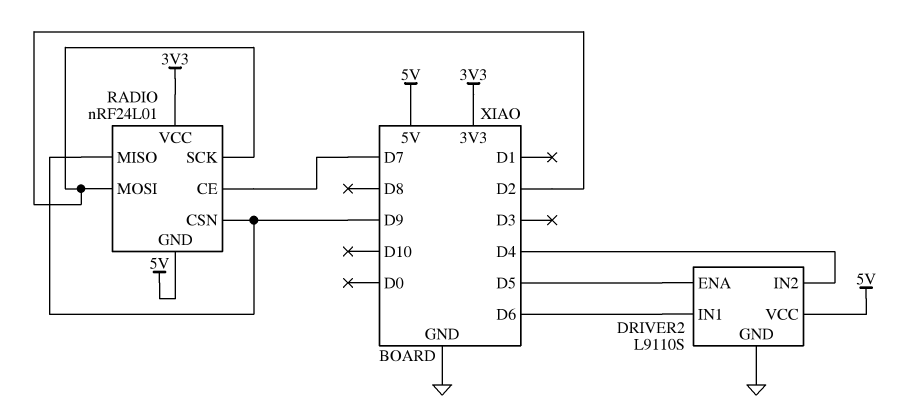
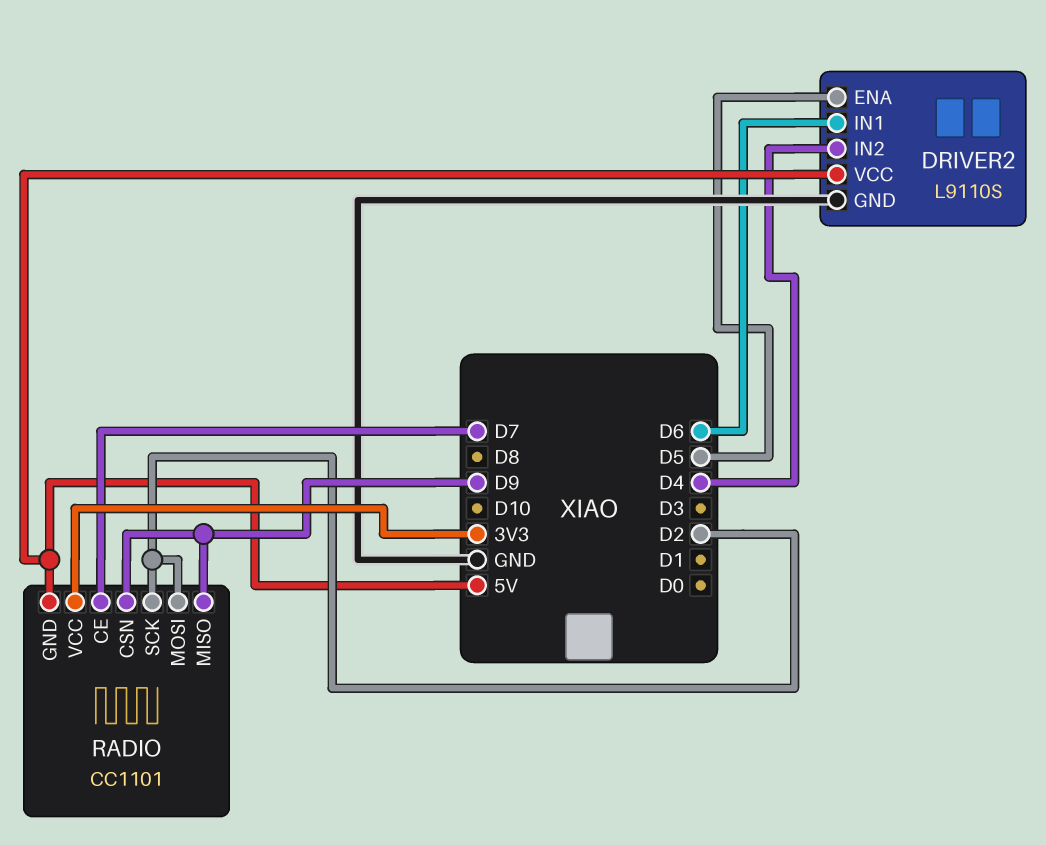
RADIO: nRF24L01 -> CC1101

